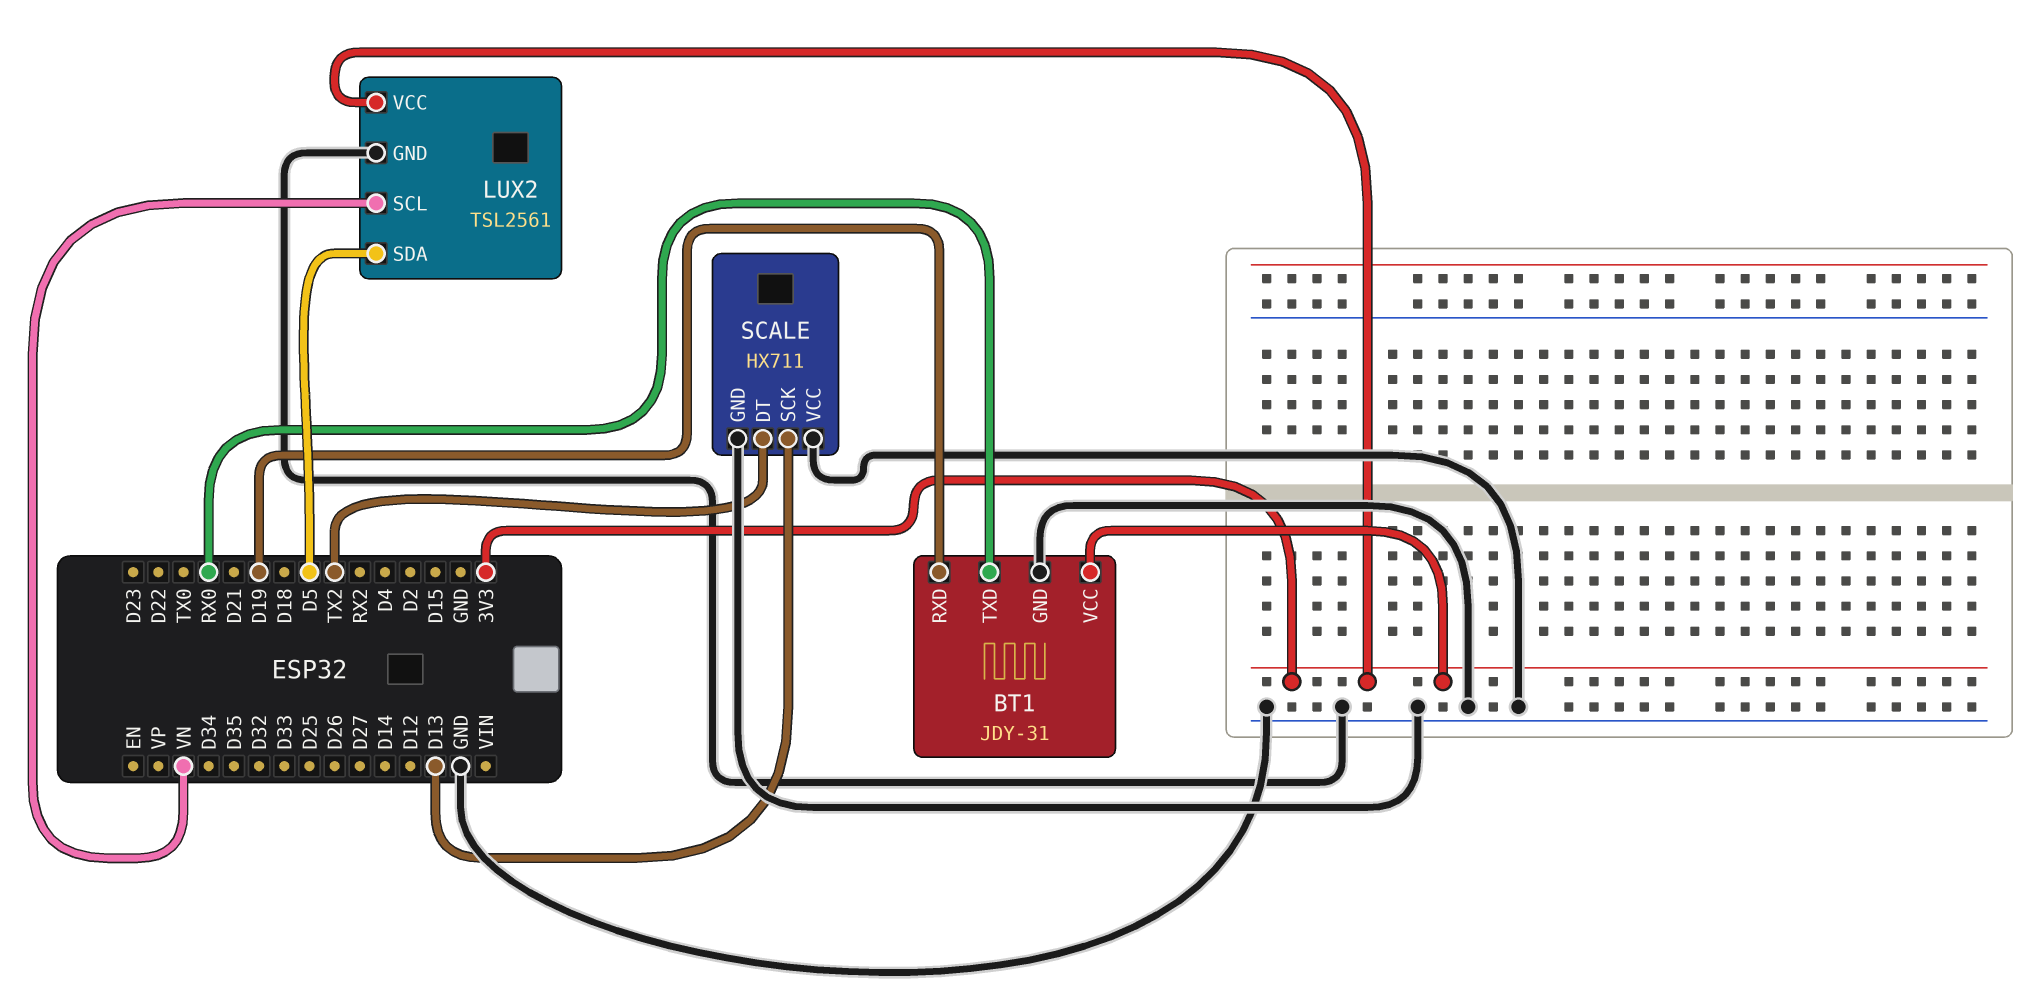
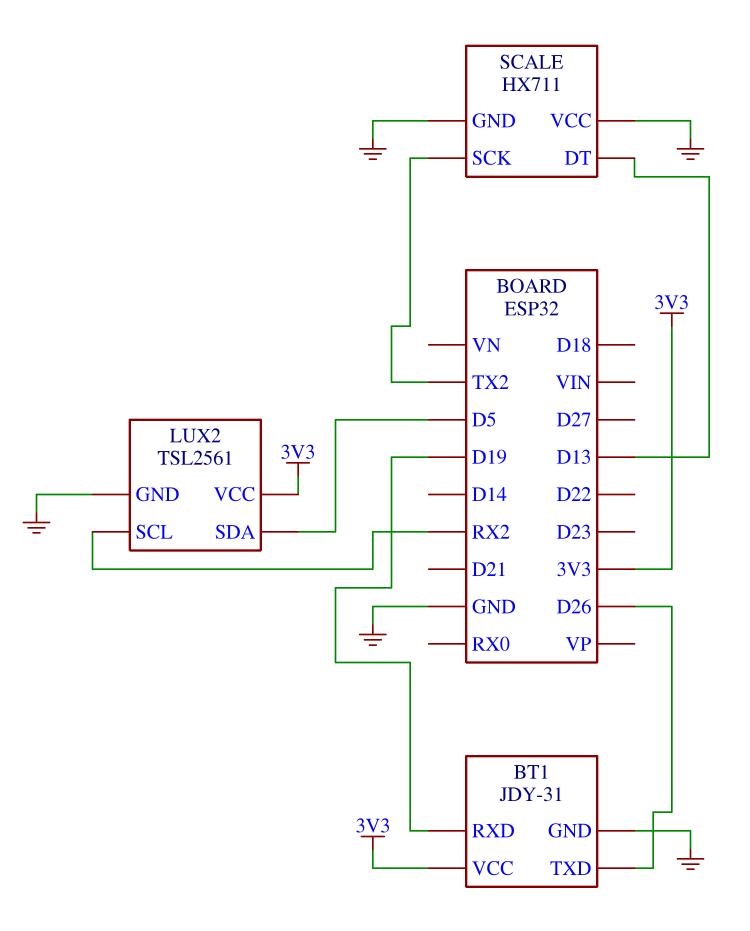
BT1 pin TXD: RX0 -> D26
LUX2 pin SCL: VN -> RX2
SCALE pin DT: TX2 -> D13
SCALE pin SCK: D13 -> TX2

